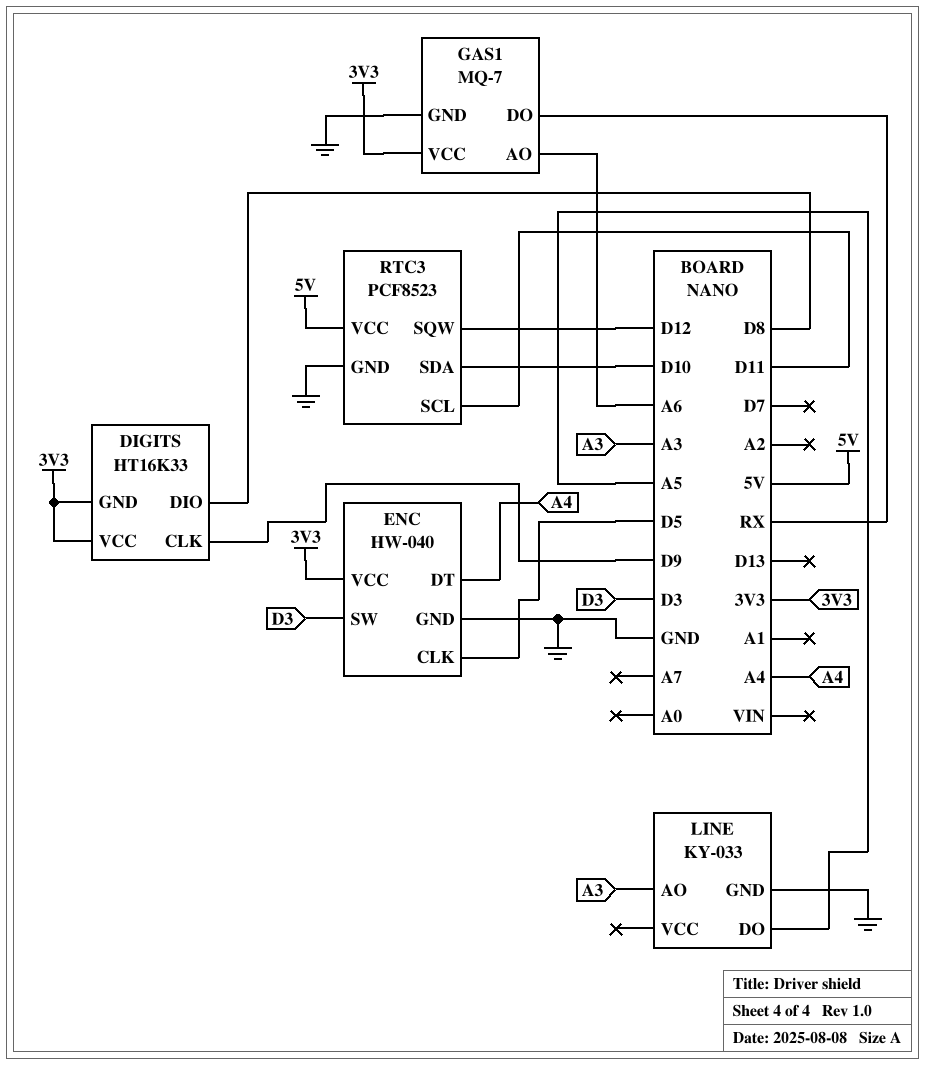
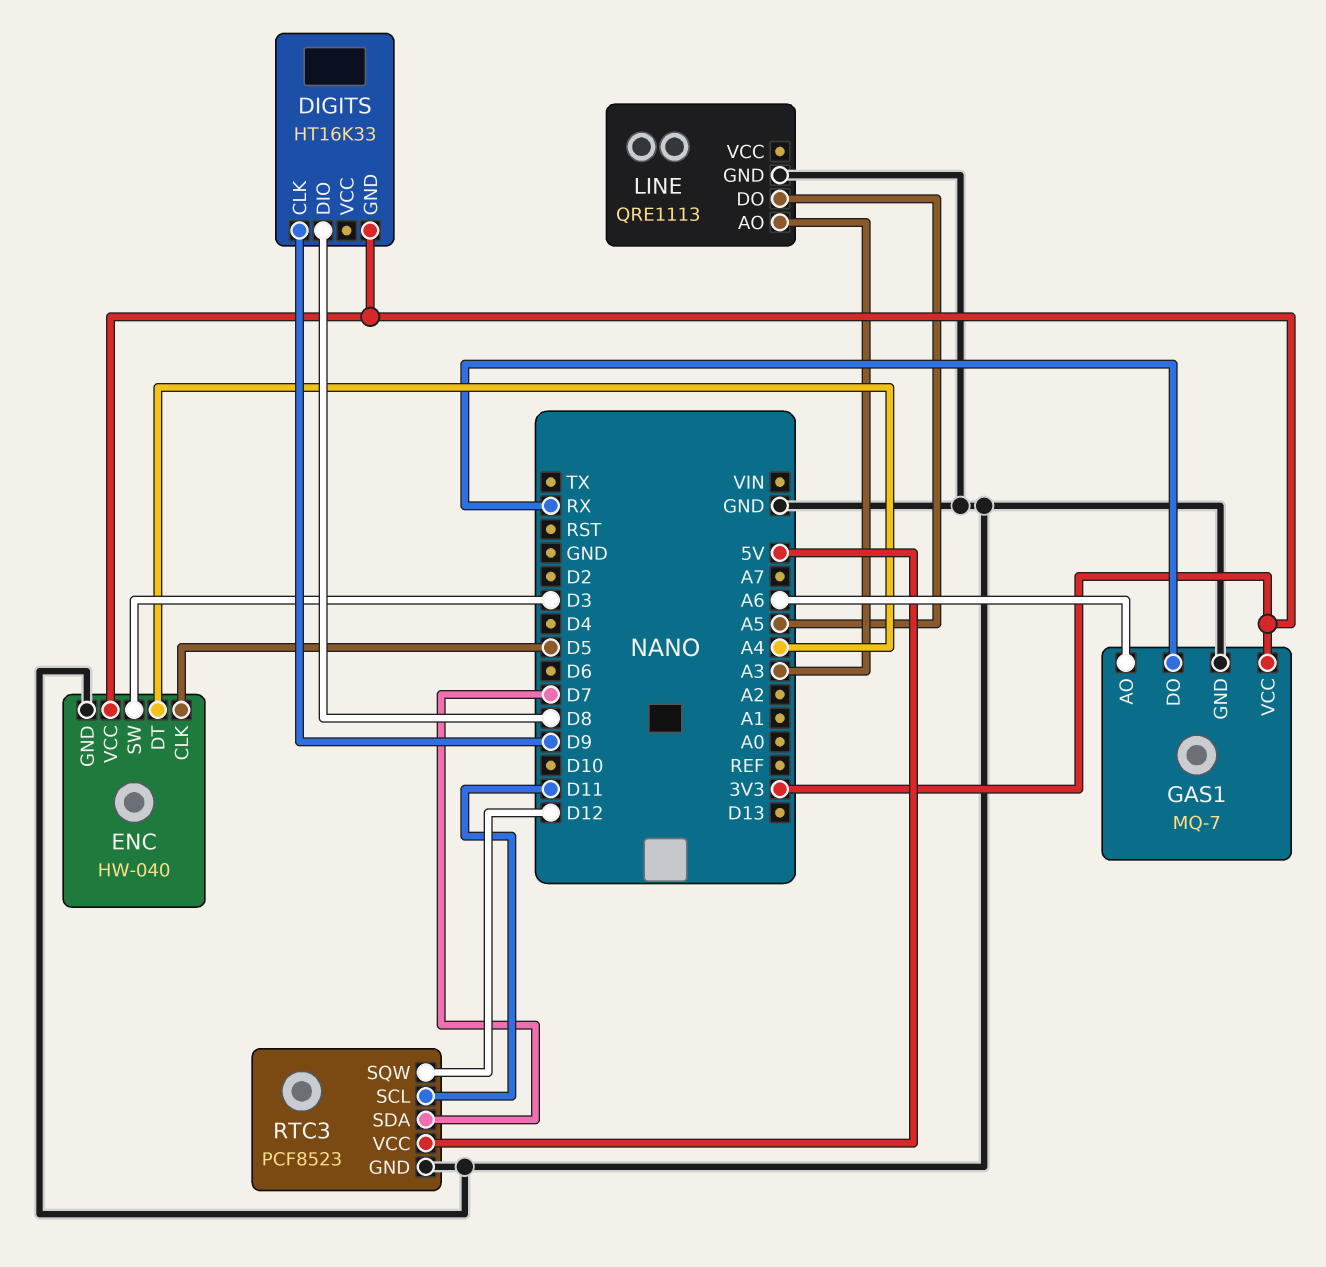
DIGITS pin VCC: 3V3 -> none
LINE: KY-033 -> QRE1113
RTC3 pin SDA: D10 -> D7

